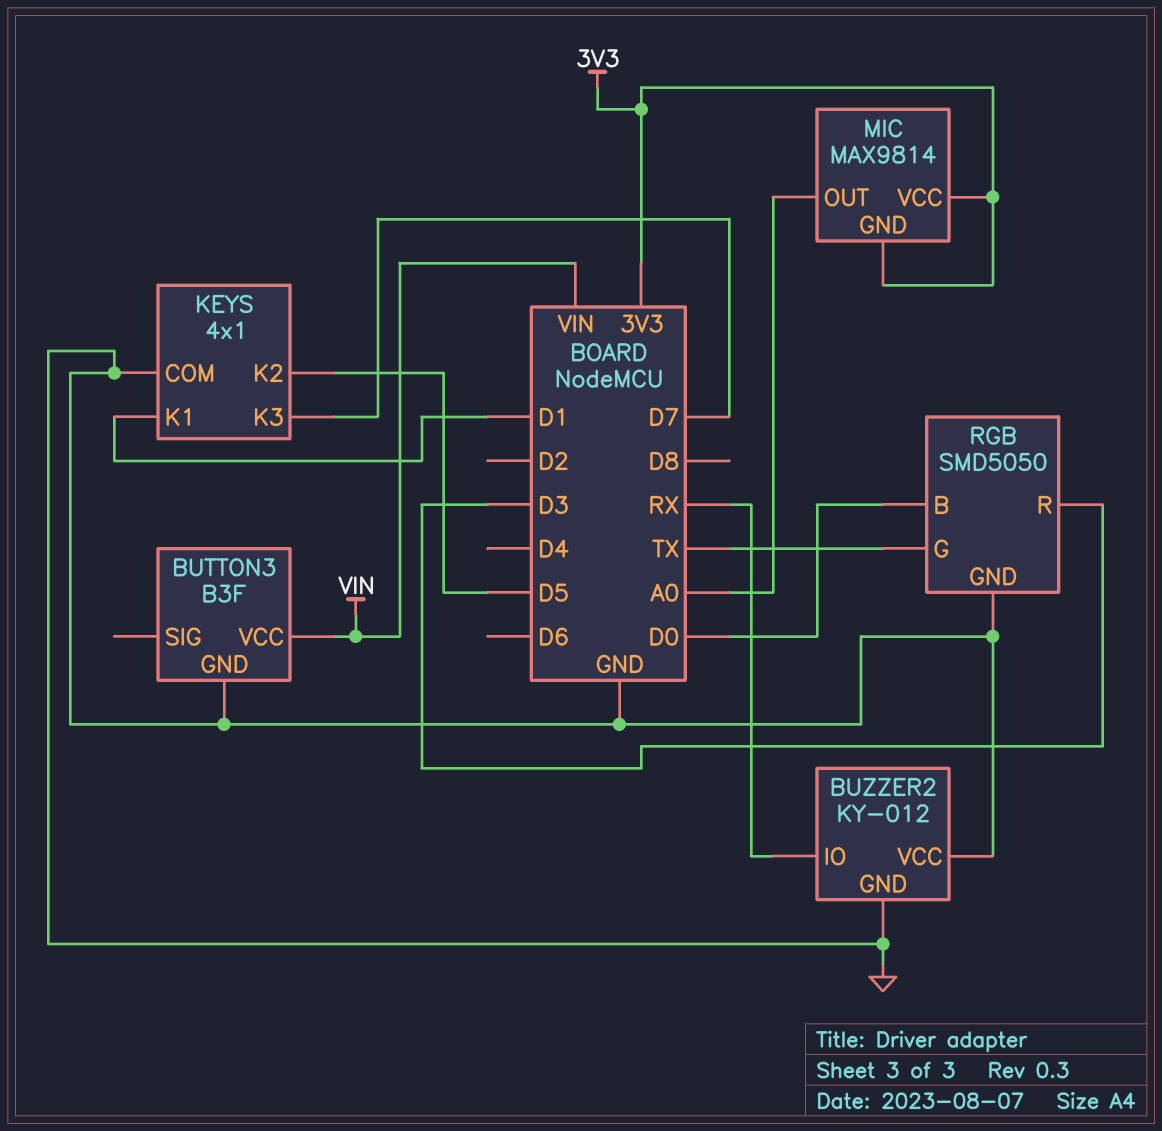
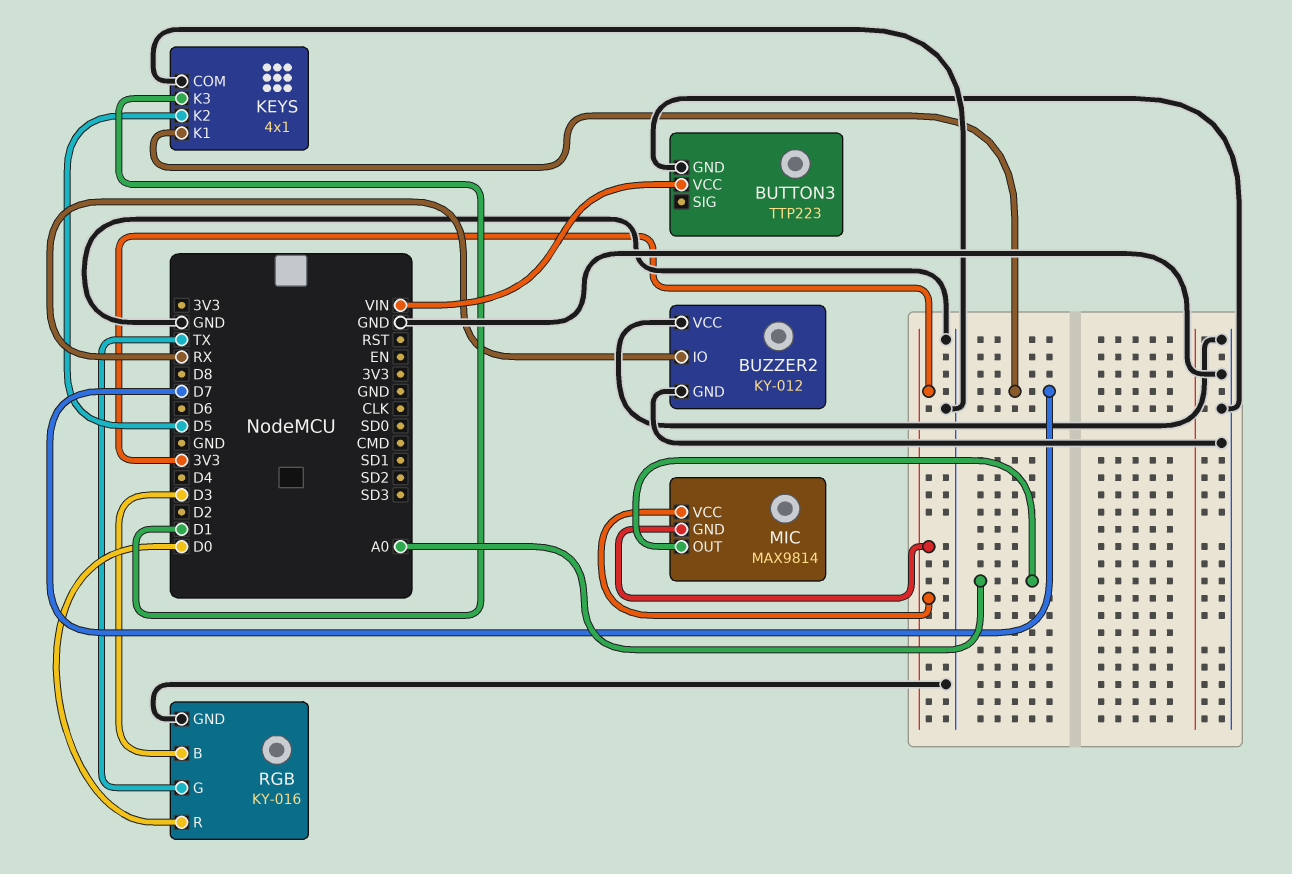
BUTTON3: B3F -> TTP223
KEYS pin K1: D1 -> D7
KEYS pin K3: D7 -> D1
RGB: SMD5050 -> KY-016
RGB pin B: D0 -> D3
RGB pin R: D3 -> D0

